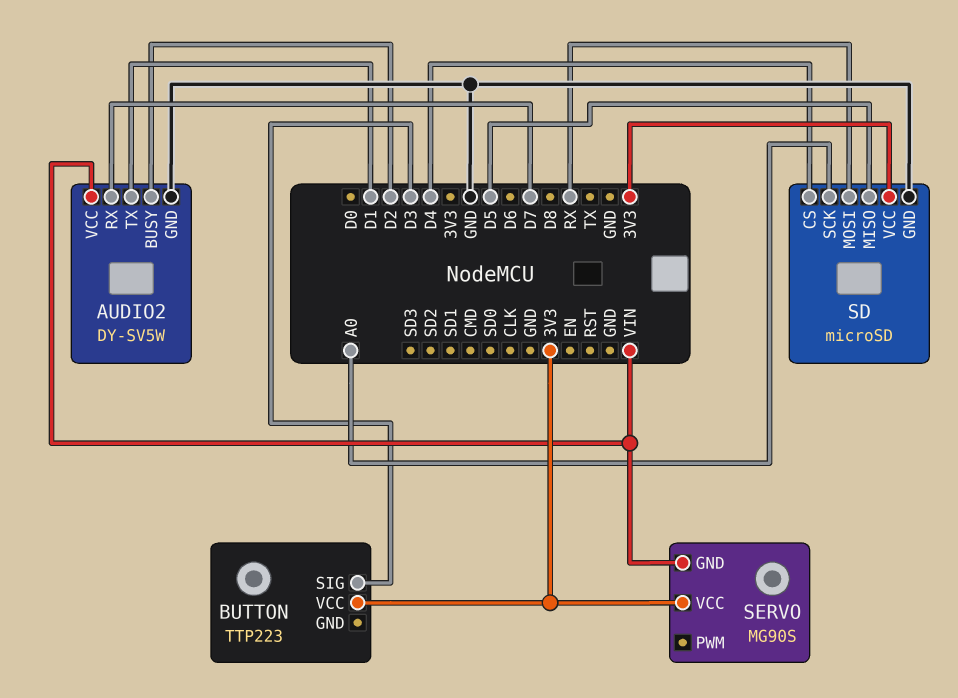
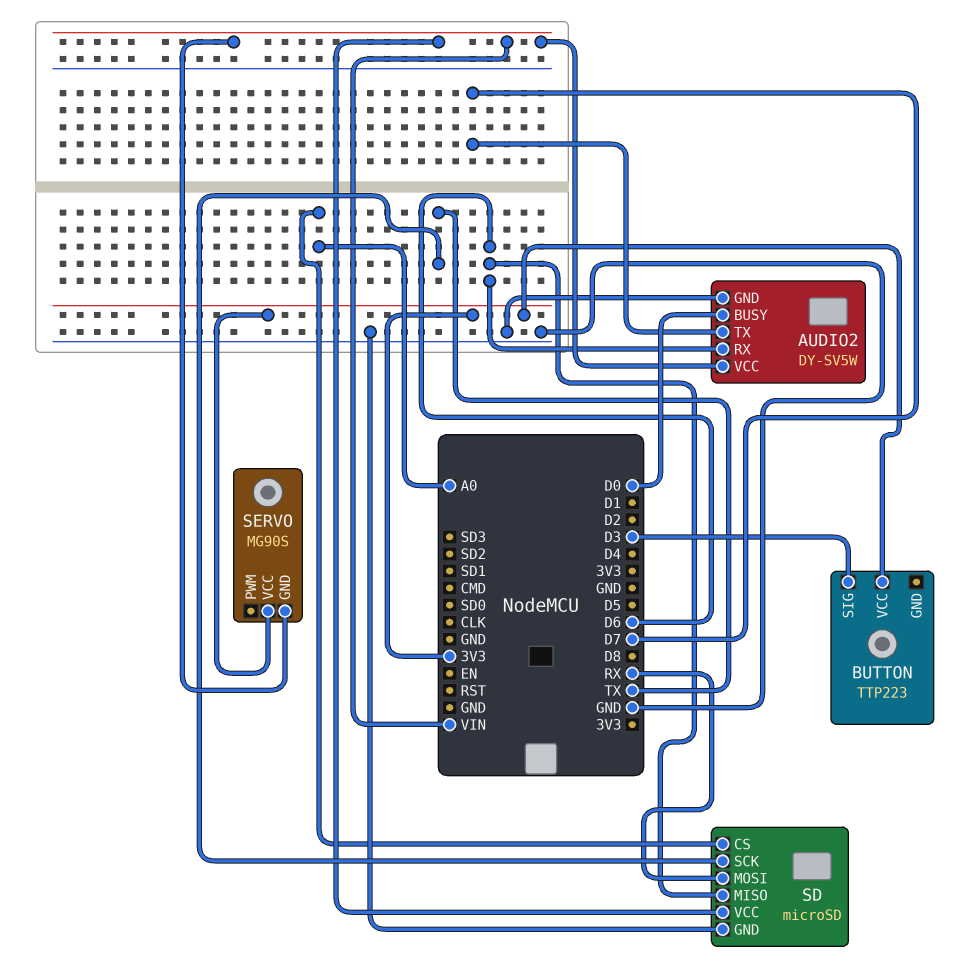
AUDIO2 pin BUSY: D2 -> D0
AUDIO2 pin RX: D7 -> D6
AUDIO2 pin TX: D1 -> D7
SD pin CS: D4 -> A0
SD pin MISO: D5 -> D6
SD pin SCK: A0 -> TX
SD pin VCC: 3V3 -> VIN

